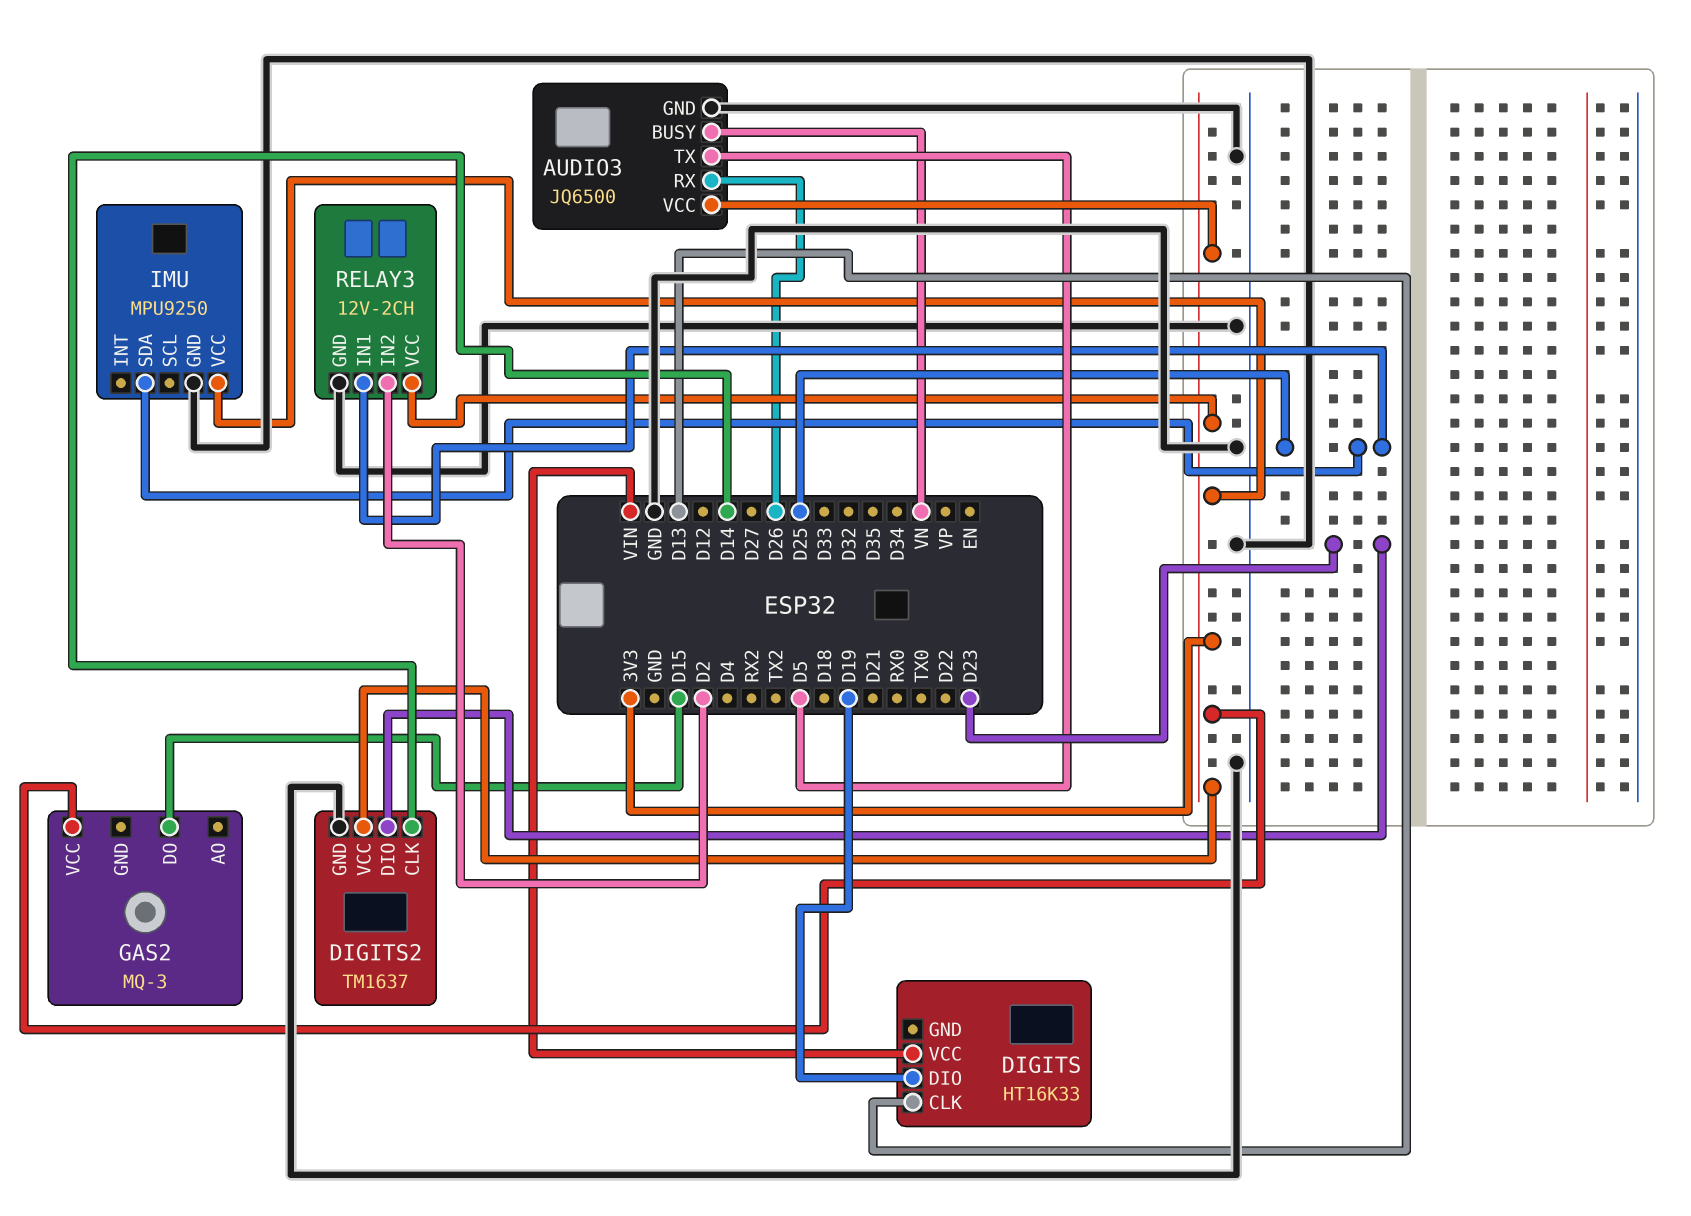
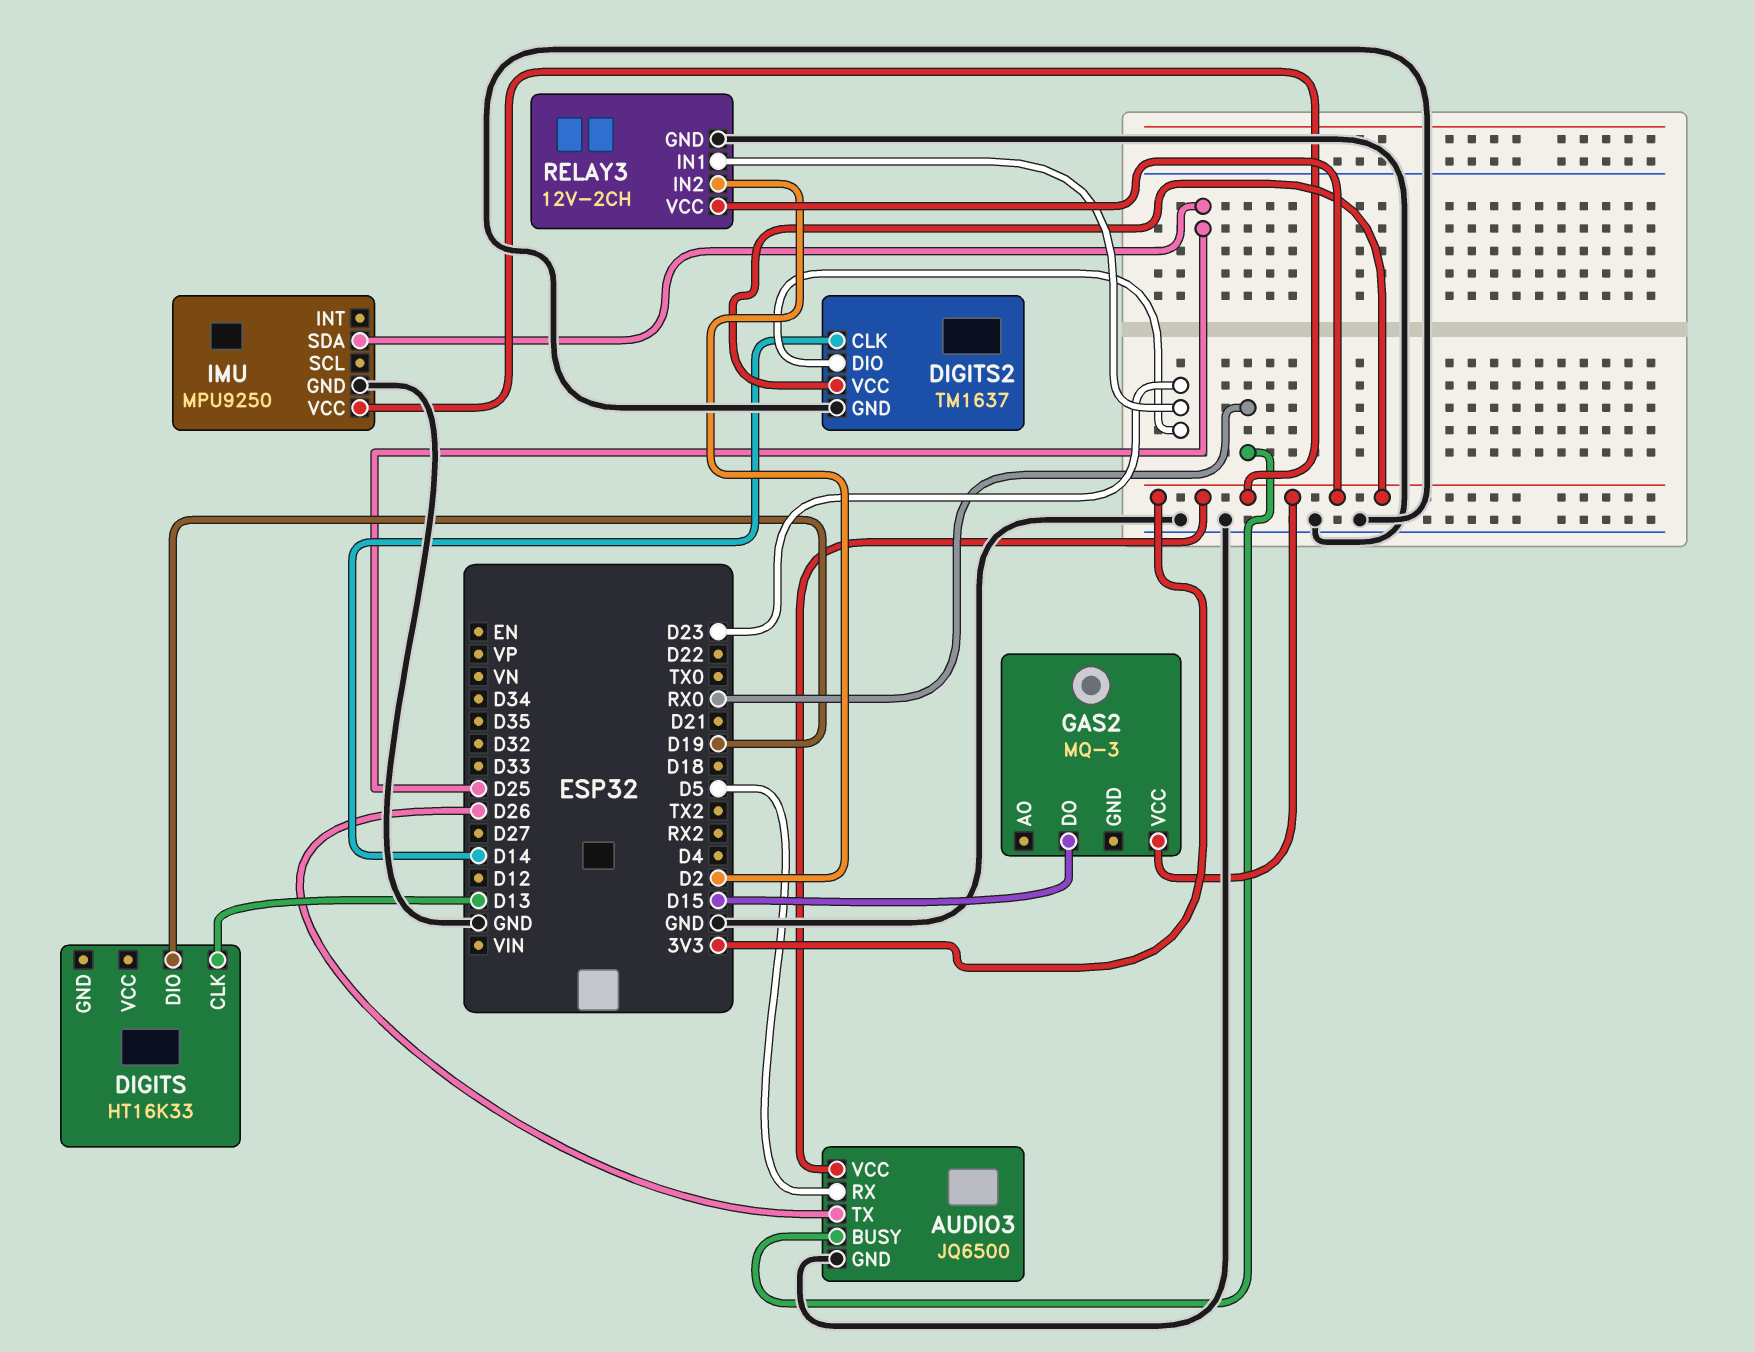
AUDIO3 pin BUSY: VN -> RX0
AUDIO3 pin RX: D26 -> D5
AUDIO3 pin TX: D5 -> D26
DIGITS pin VCC: VIN -> none
RELAY3 pin IN1: D25 -> D23

